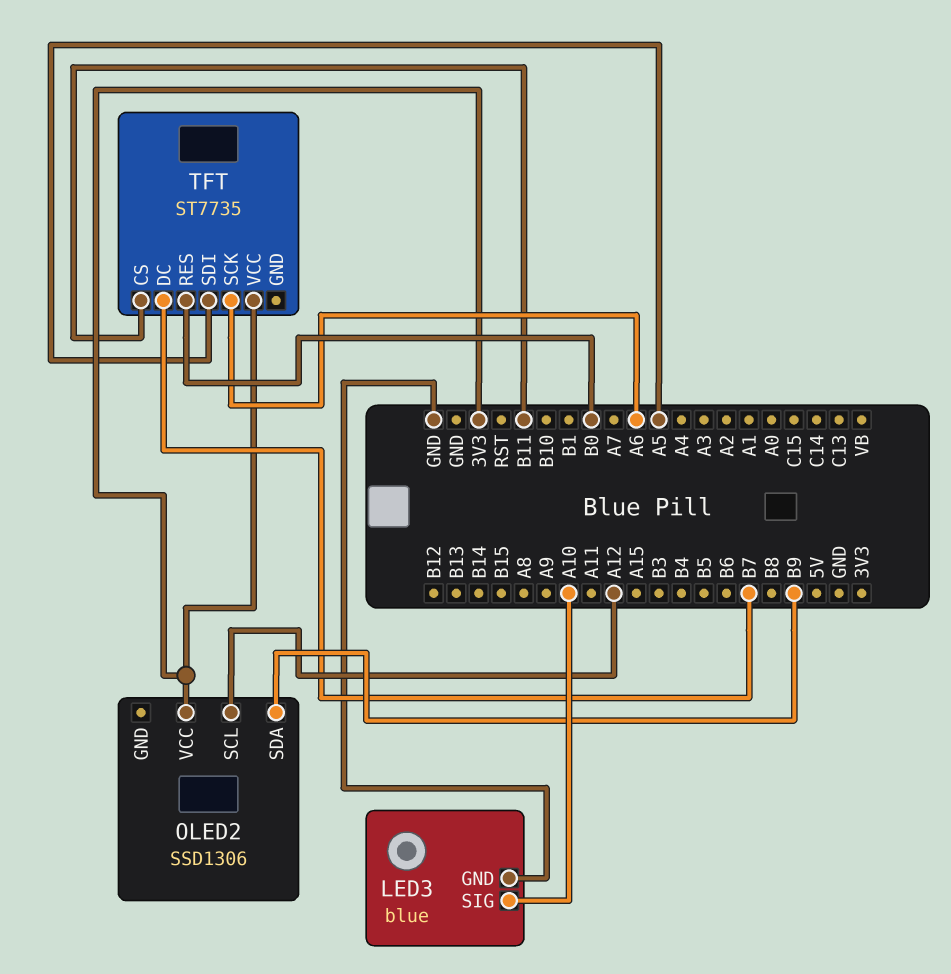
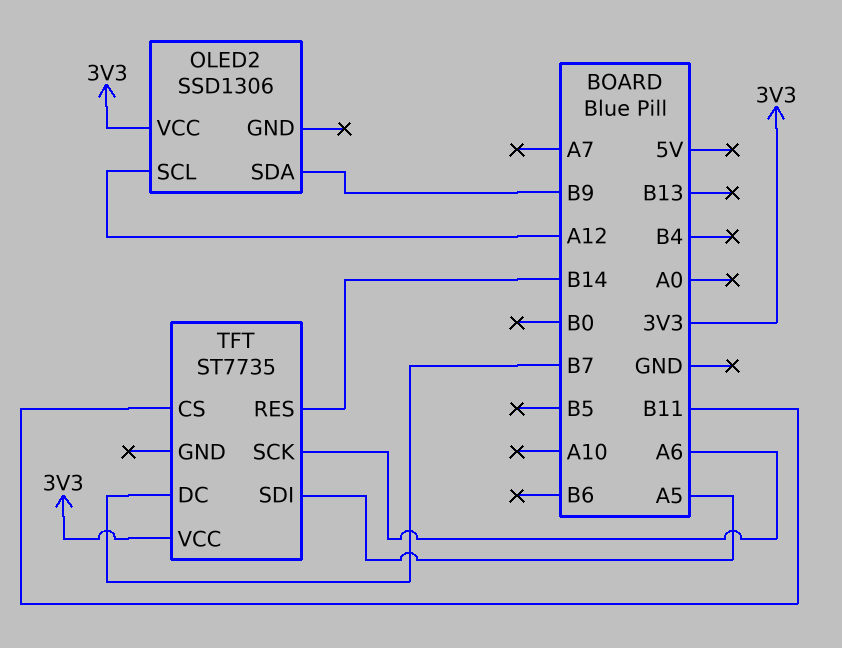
LED3: blue -> none
LED3 pin GND: GND -> none
LED3 pin SIG: A10 -> none
TFT pin RES: B0 -> B14

